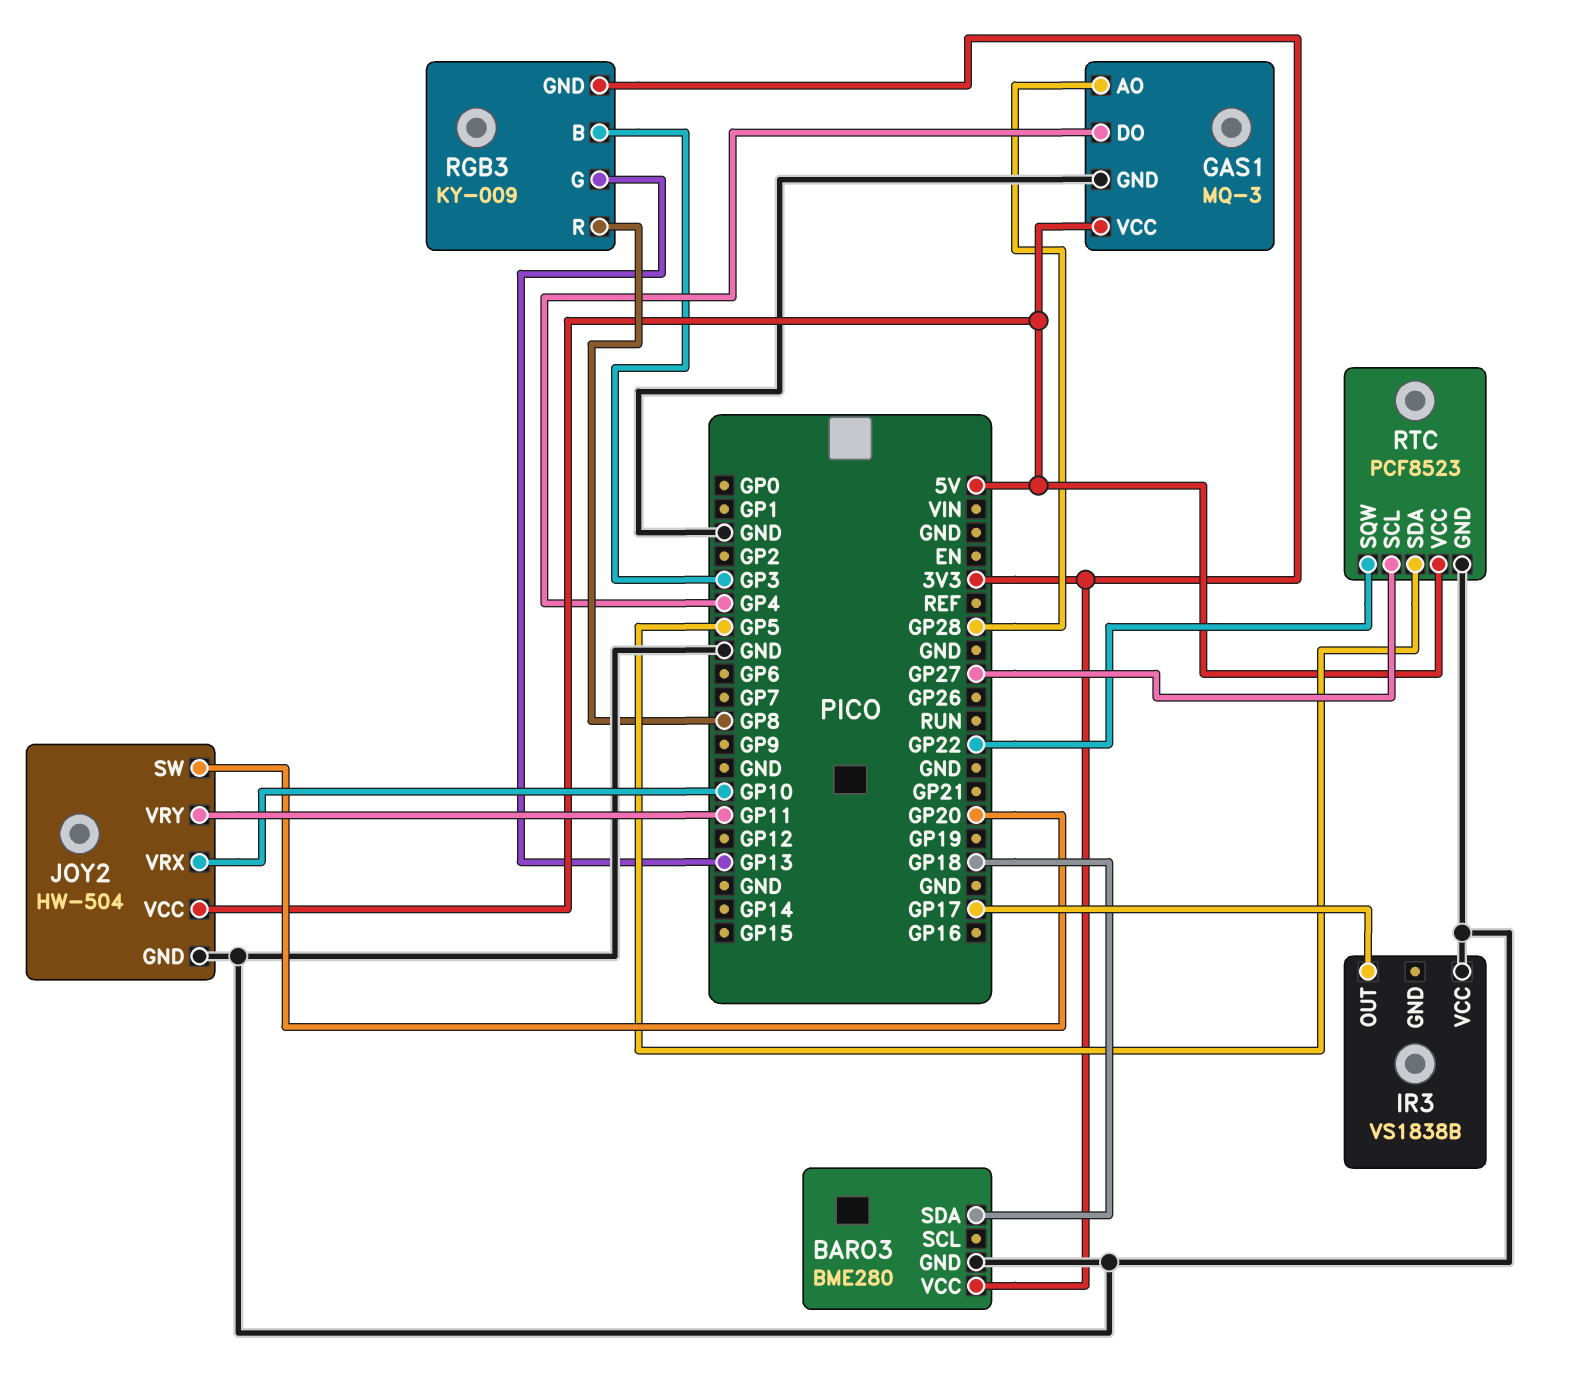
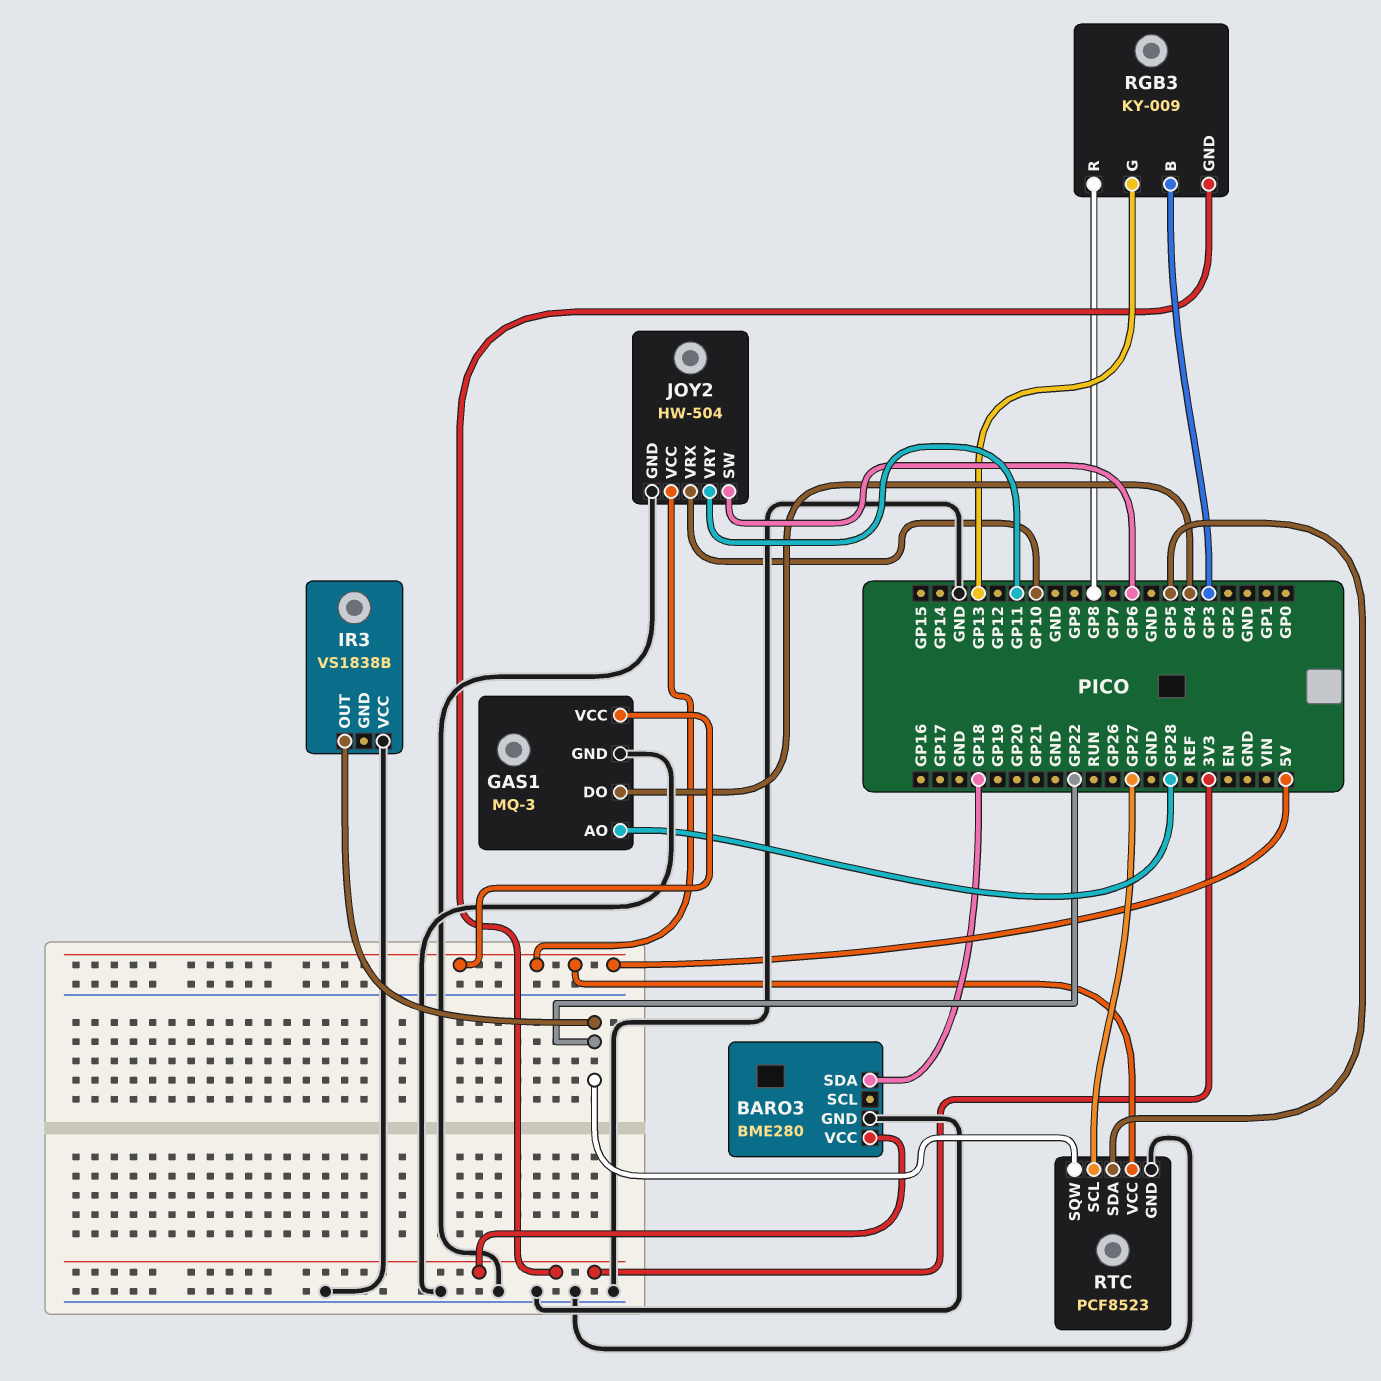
IR3 pin OUT: GP17 -> GP22
JOY2 pin SW: GP20 -> GP6

